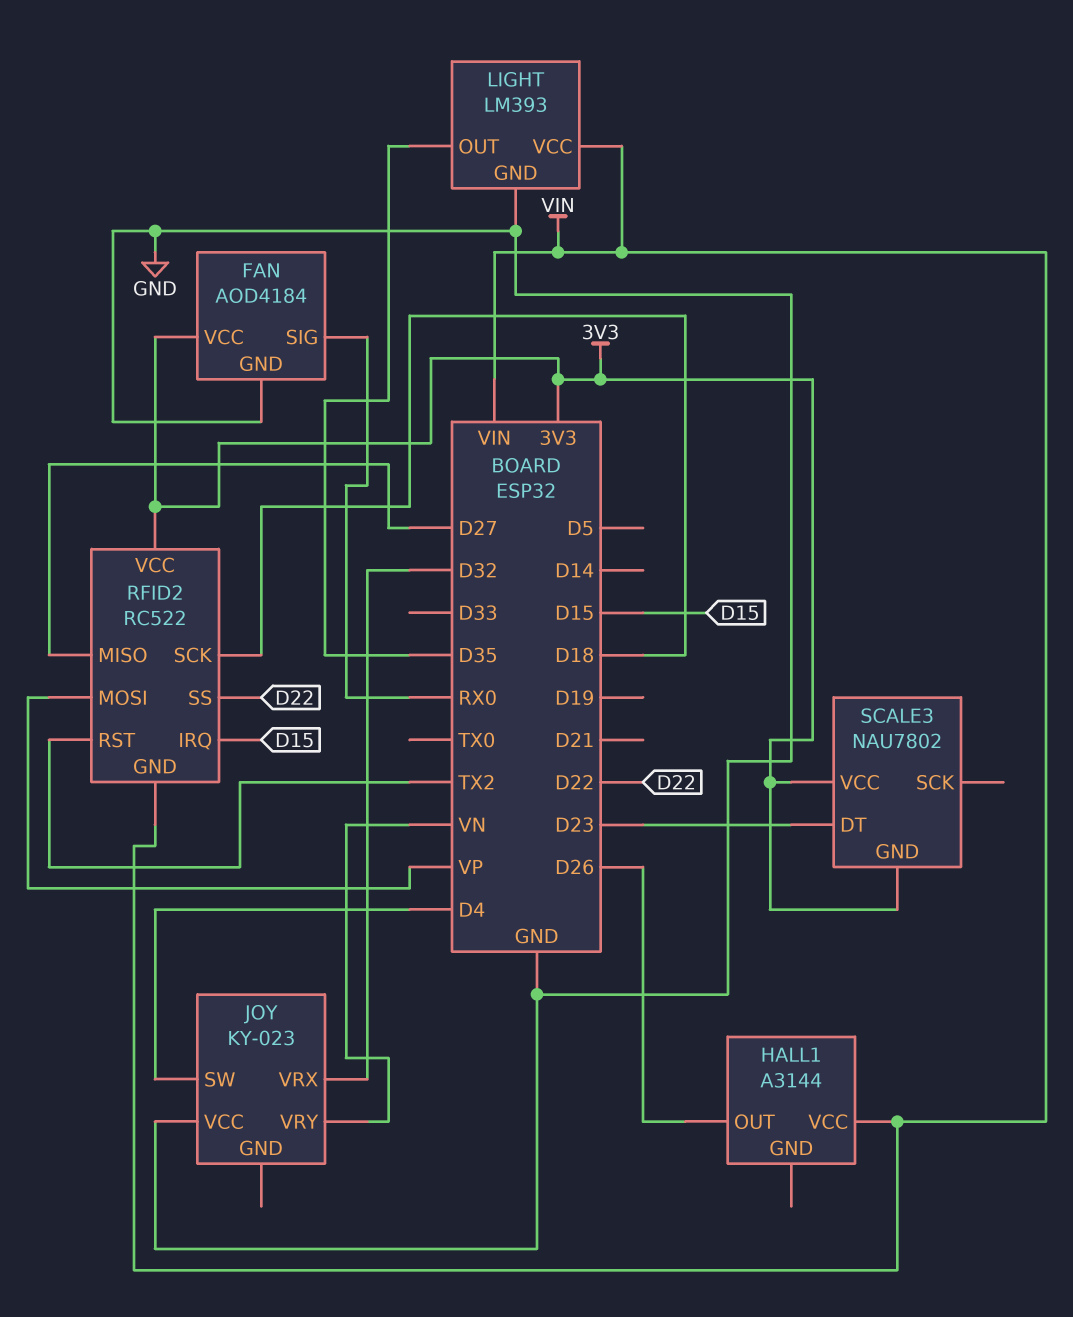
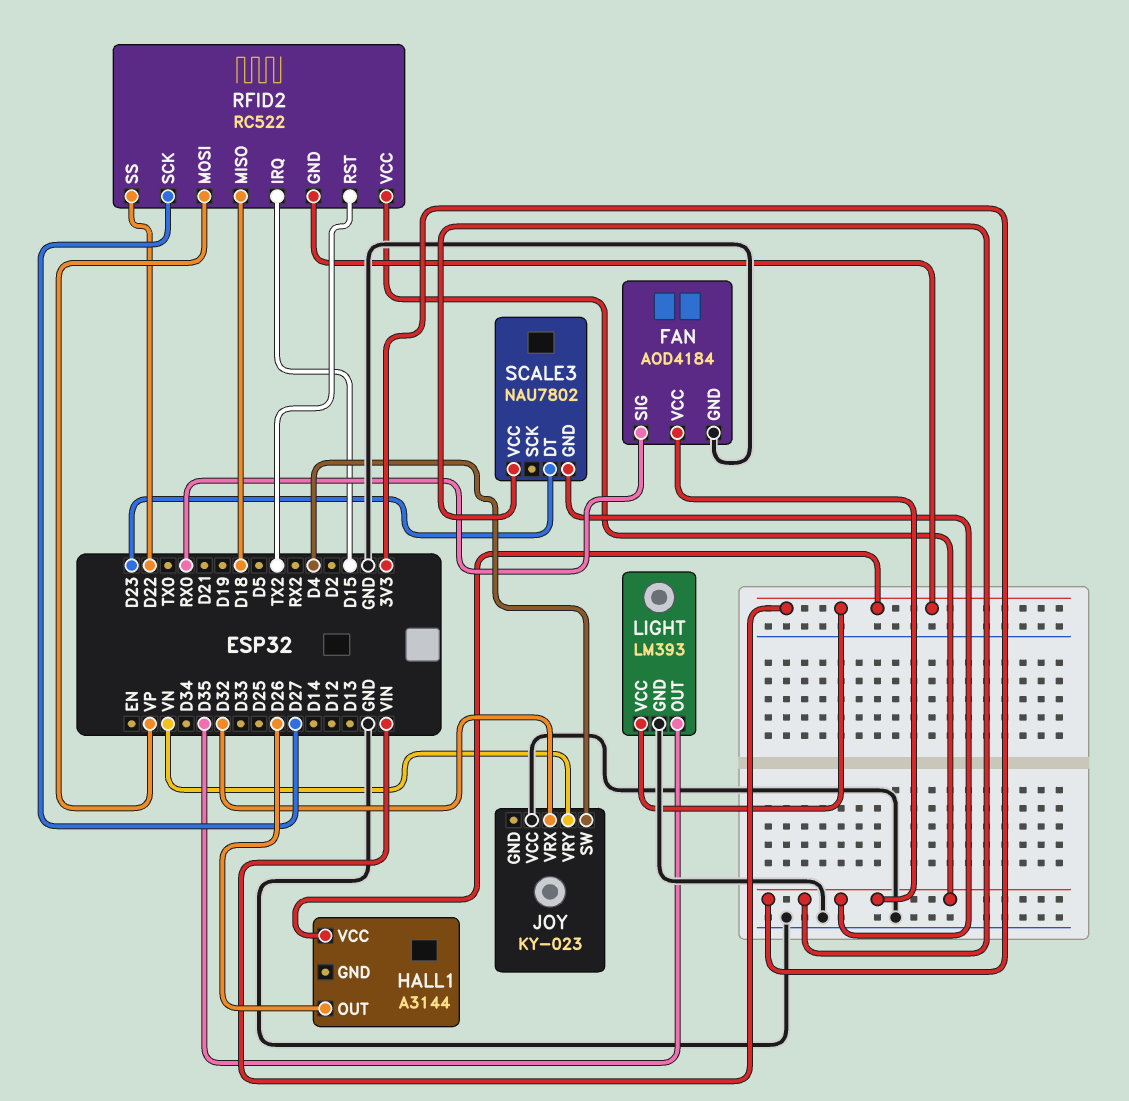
RFID2 pin MISO: D27 -> D18
RFID2 pin SCK: D18 -> D27

